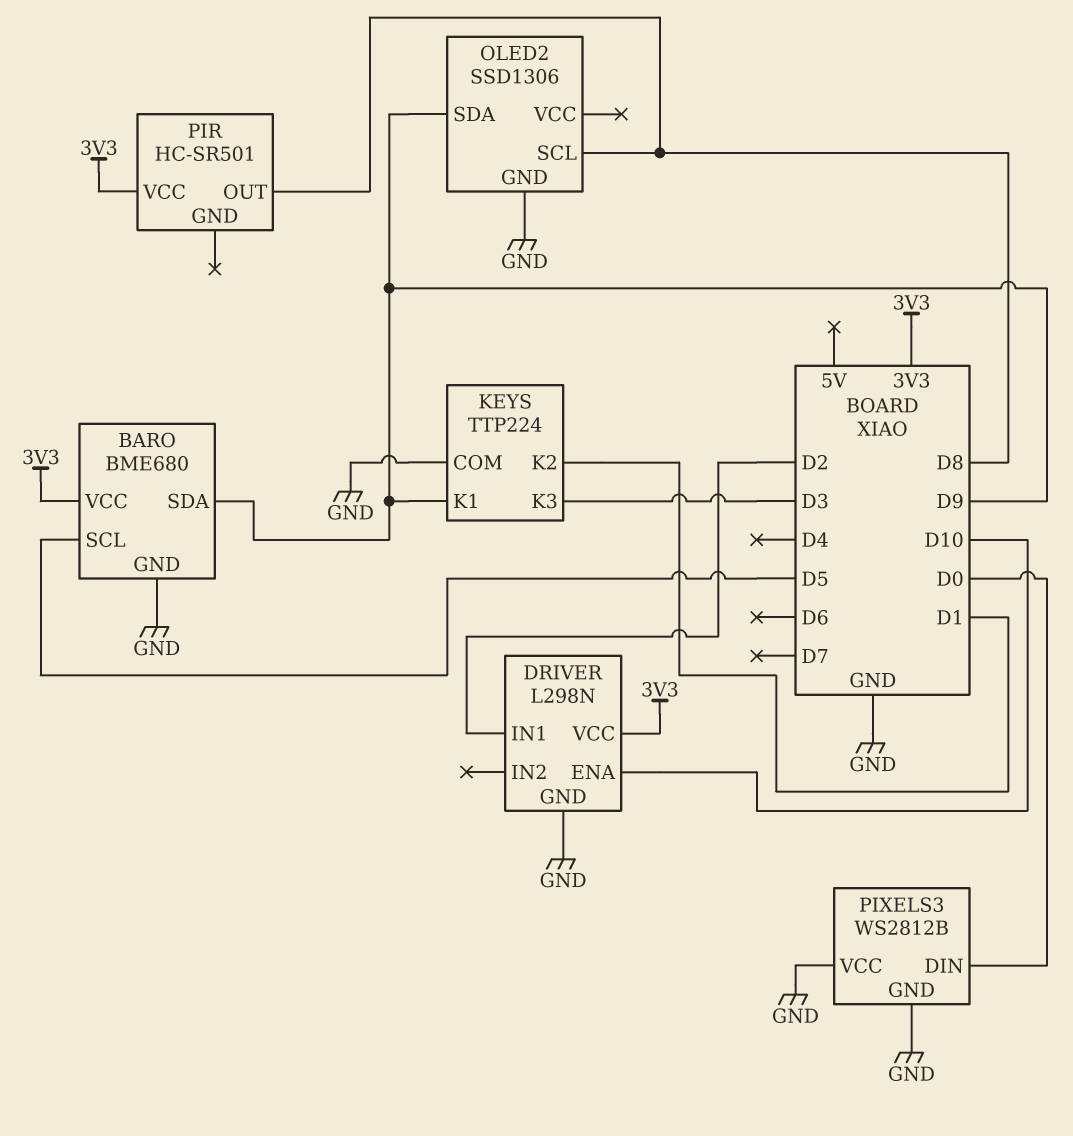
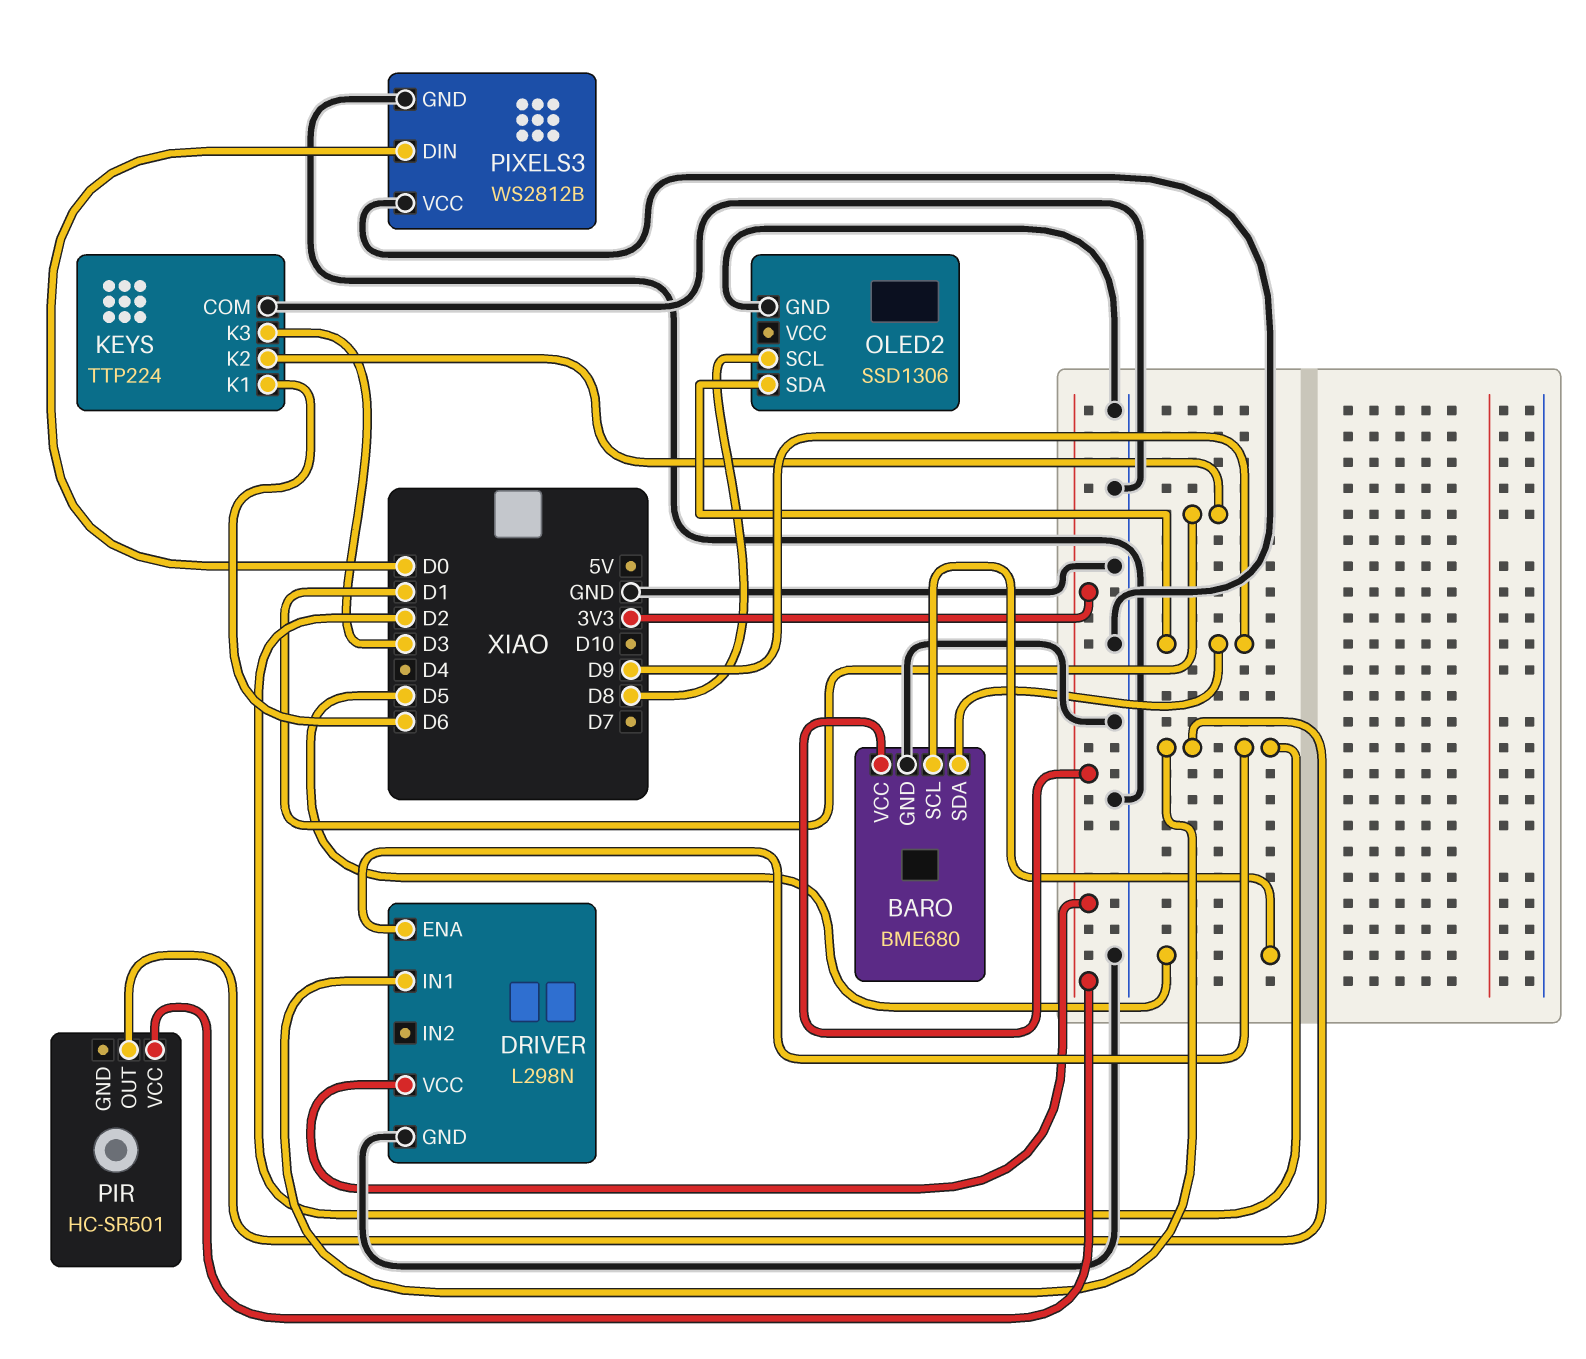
DRIVER pin ENA: D10 -> D2
KEYS pin K1: D9 -> D6
PIR pin OUT: D8 -> D2

